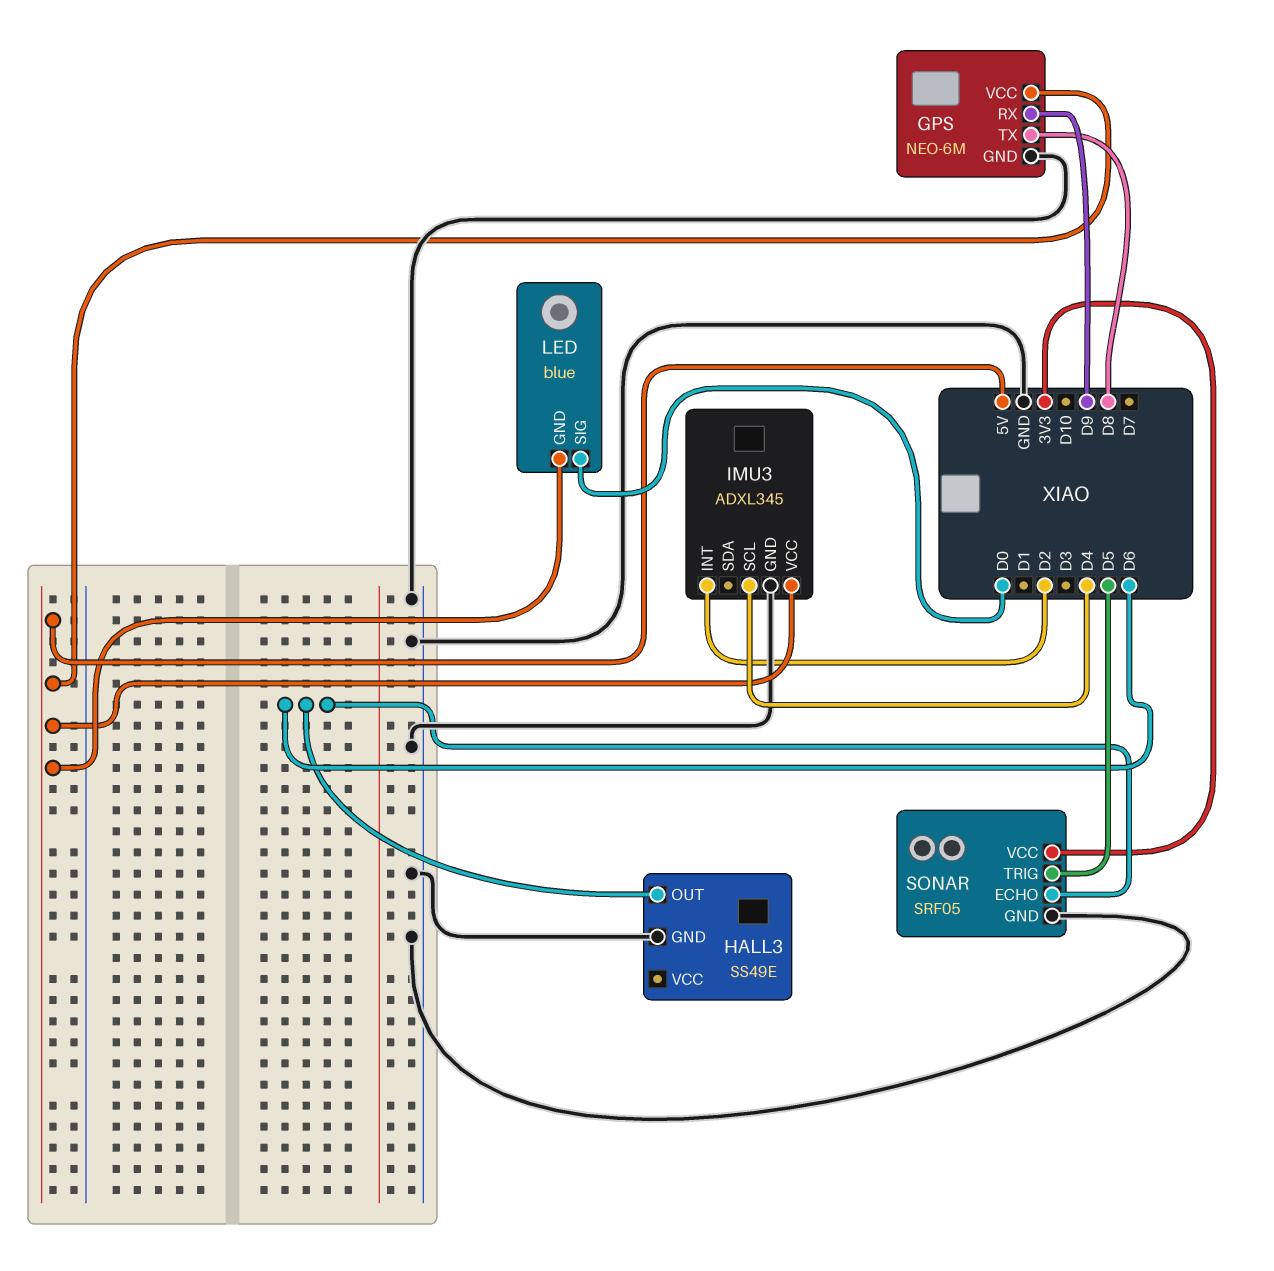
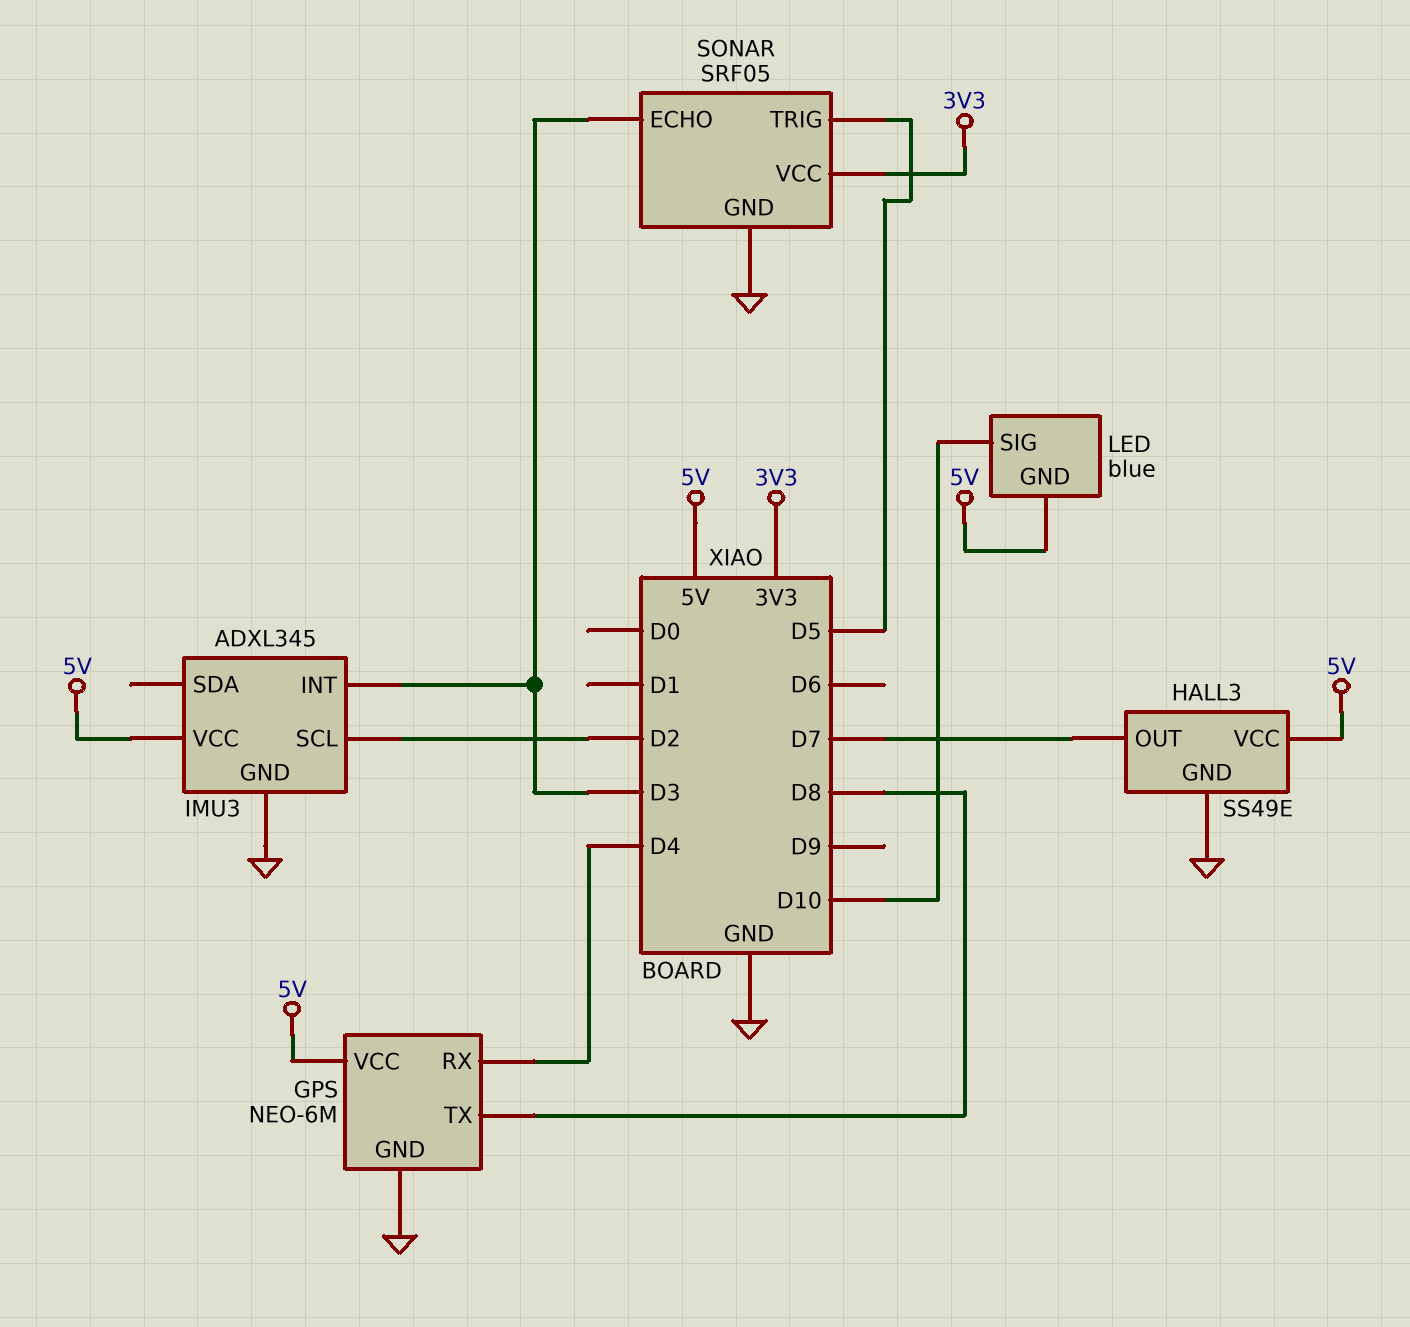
GPS pin RX: D9 -> D4
HALL3 pin OUT: D6 -> D7
HALL3 pin VCC: none -> 5V
IMU3 pin INT: D2 -> D3
IMU3 pin SCL: D4 -> D2
LED pin SIG: D0 -> D10
SONAR pin ECHO: D6 -> D3

